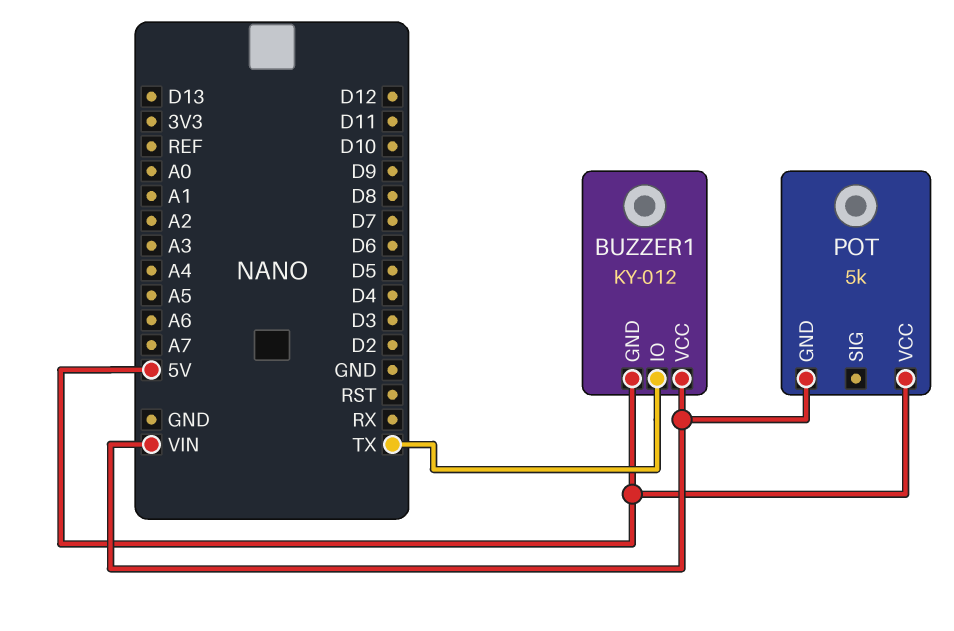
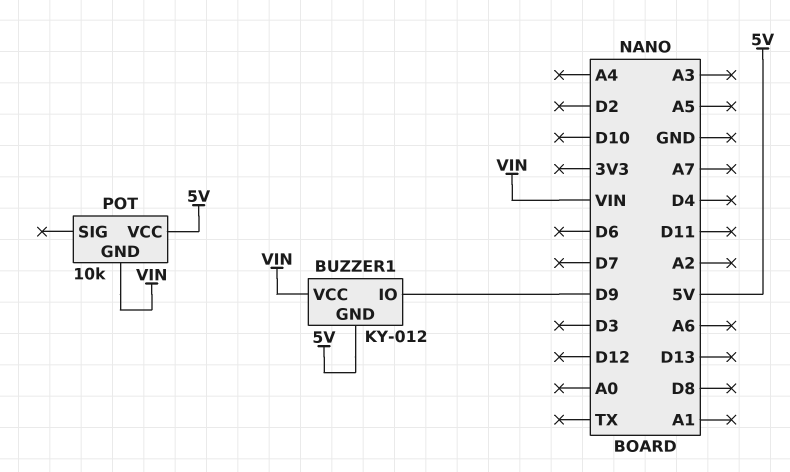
BUZZER1 pin IO: TX -> D9
POT: 5k -> 10k

